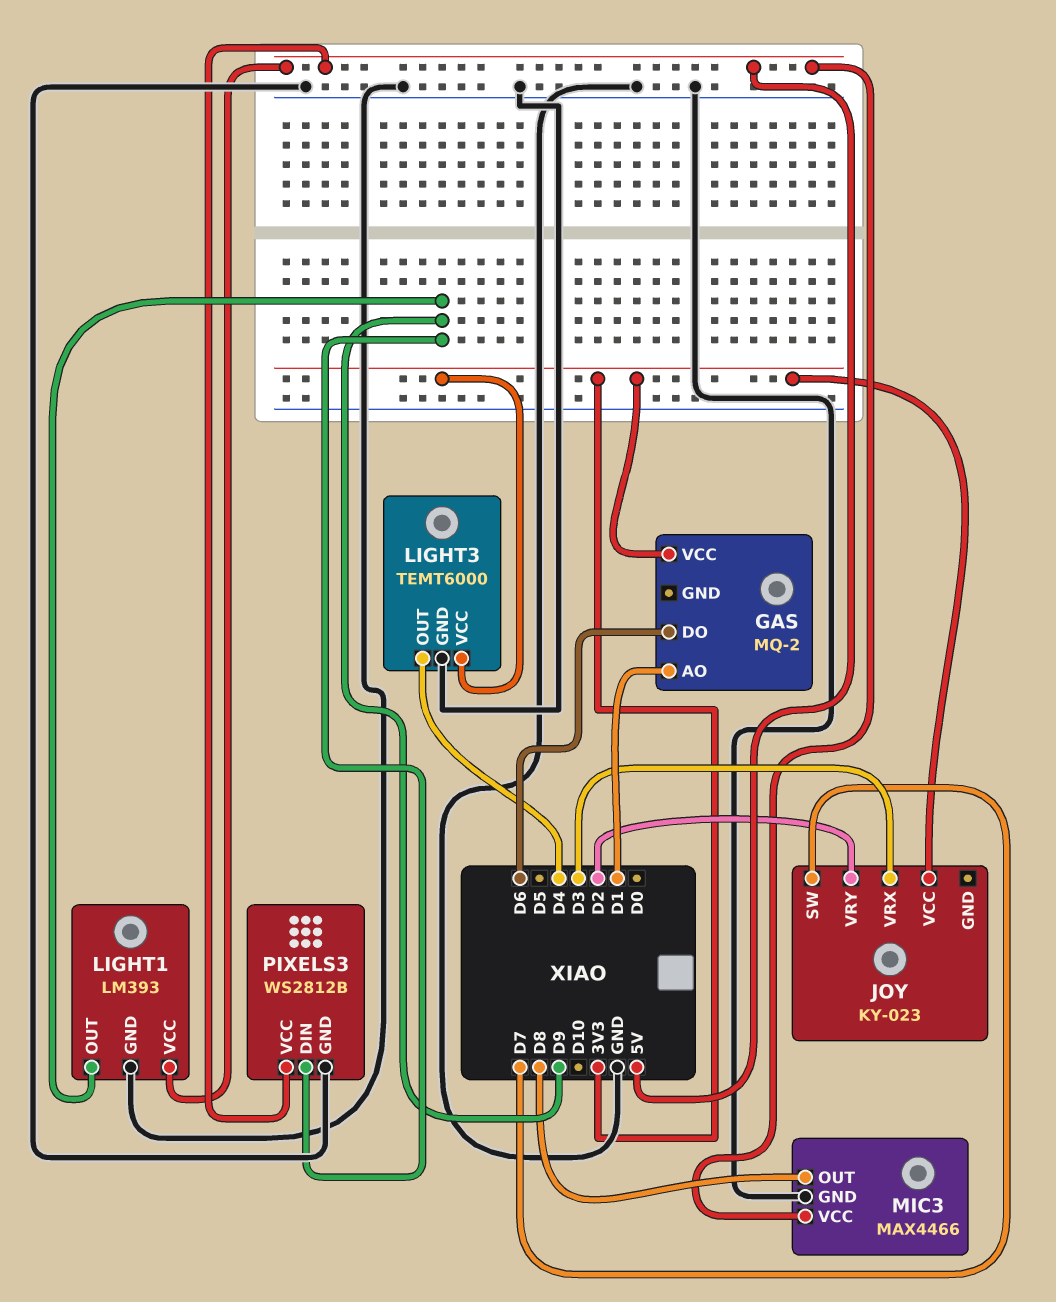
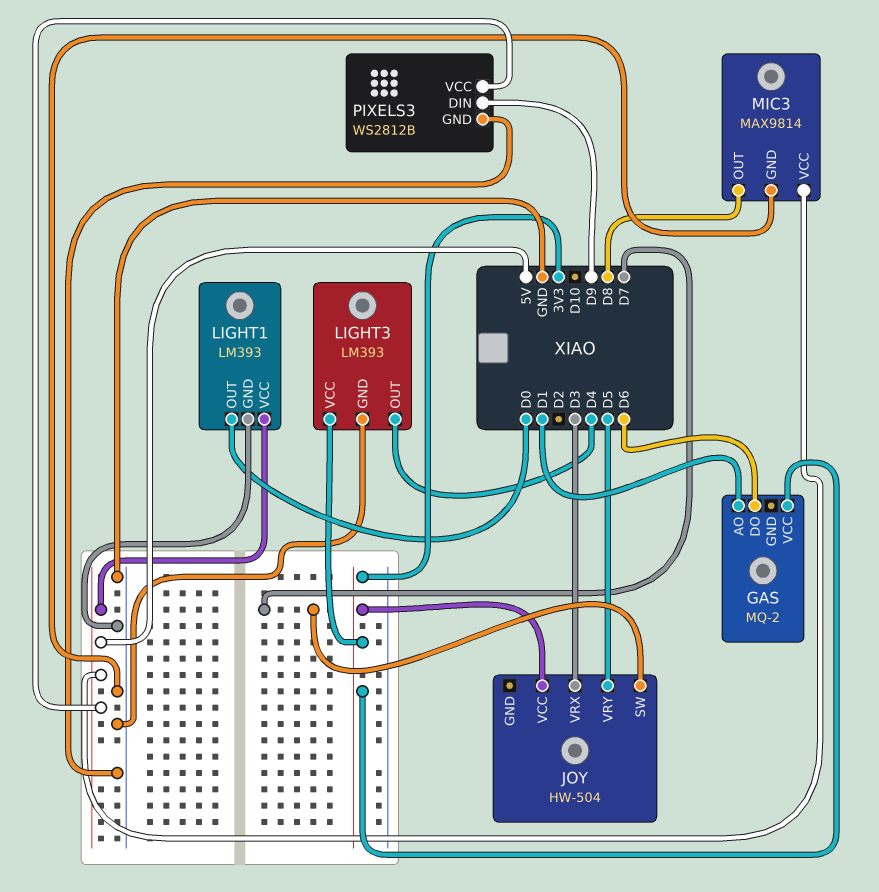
JOY: KY-023 -> HW-504
JOY pin VRY: D2 -> D5
LIGHT1 pin OUT: D9 -> D0
LIGHT3: TEMT6000 -> LM393
MIC3: MAX4466 -> MAX9814

